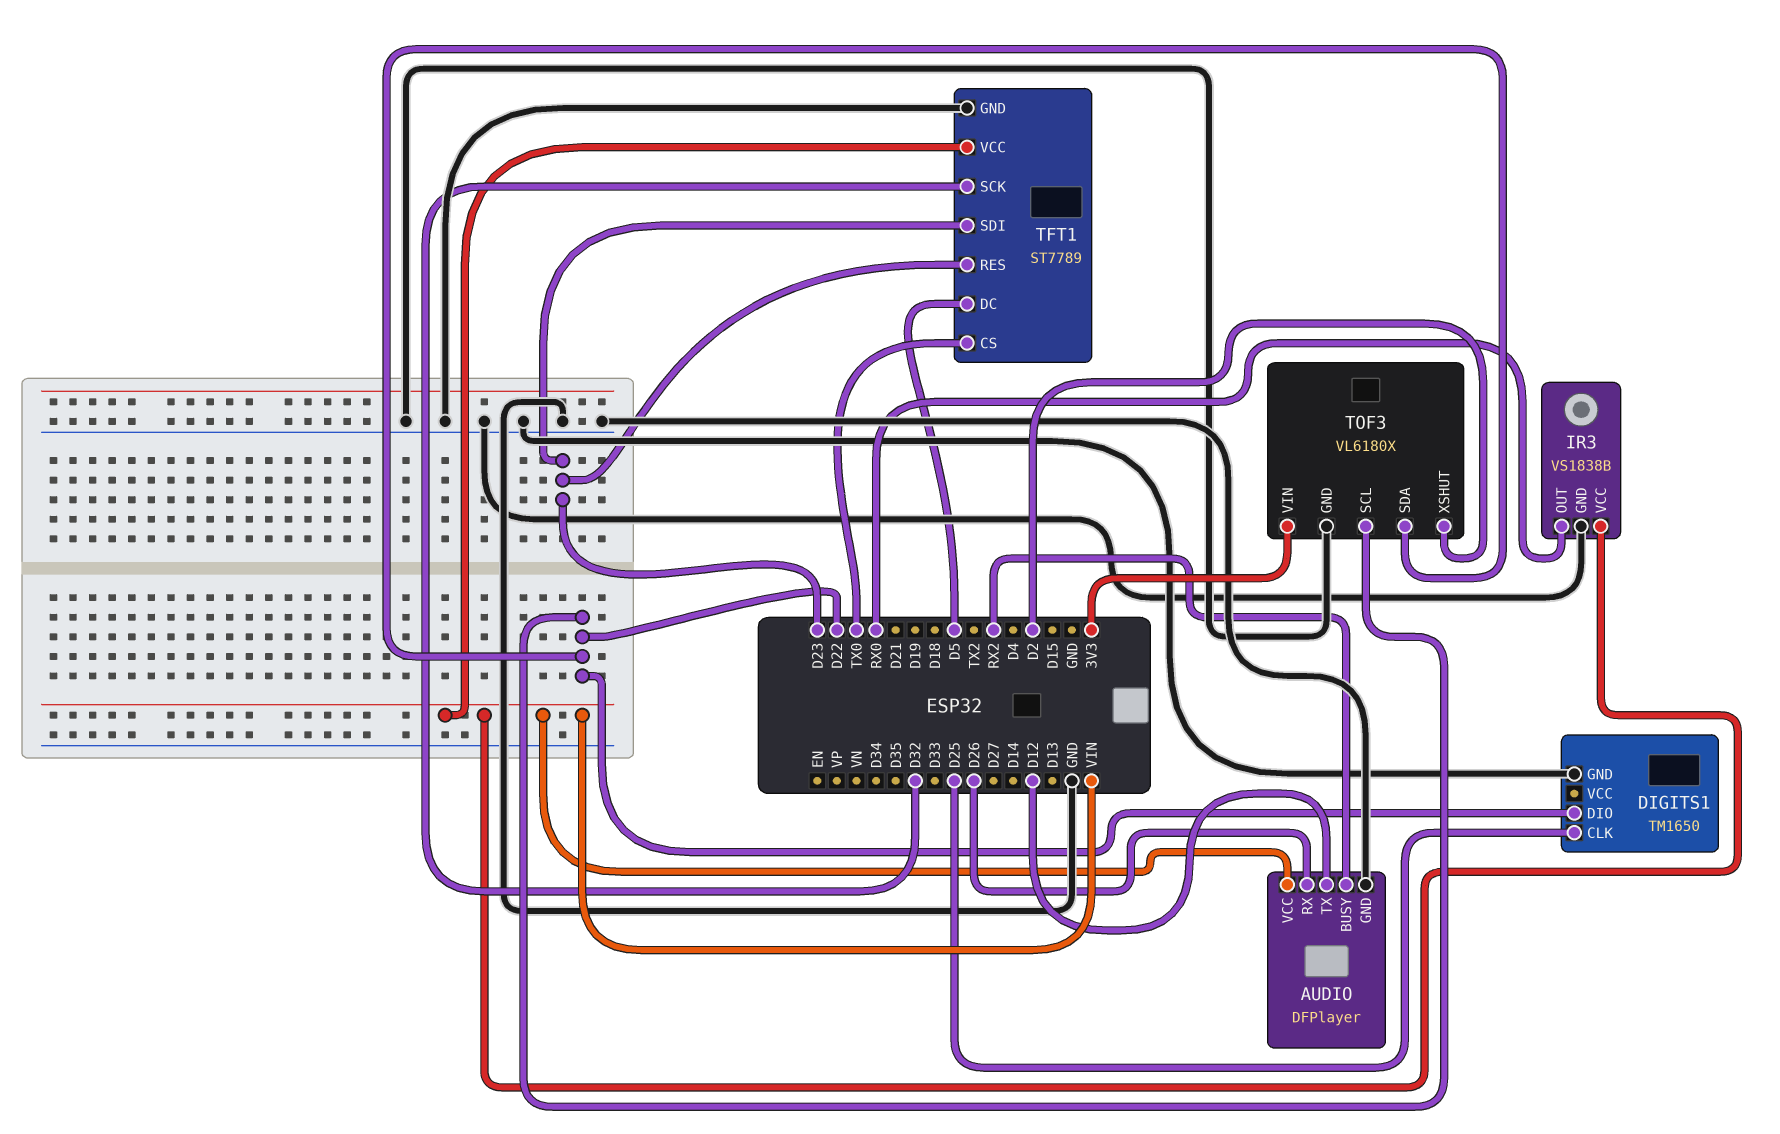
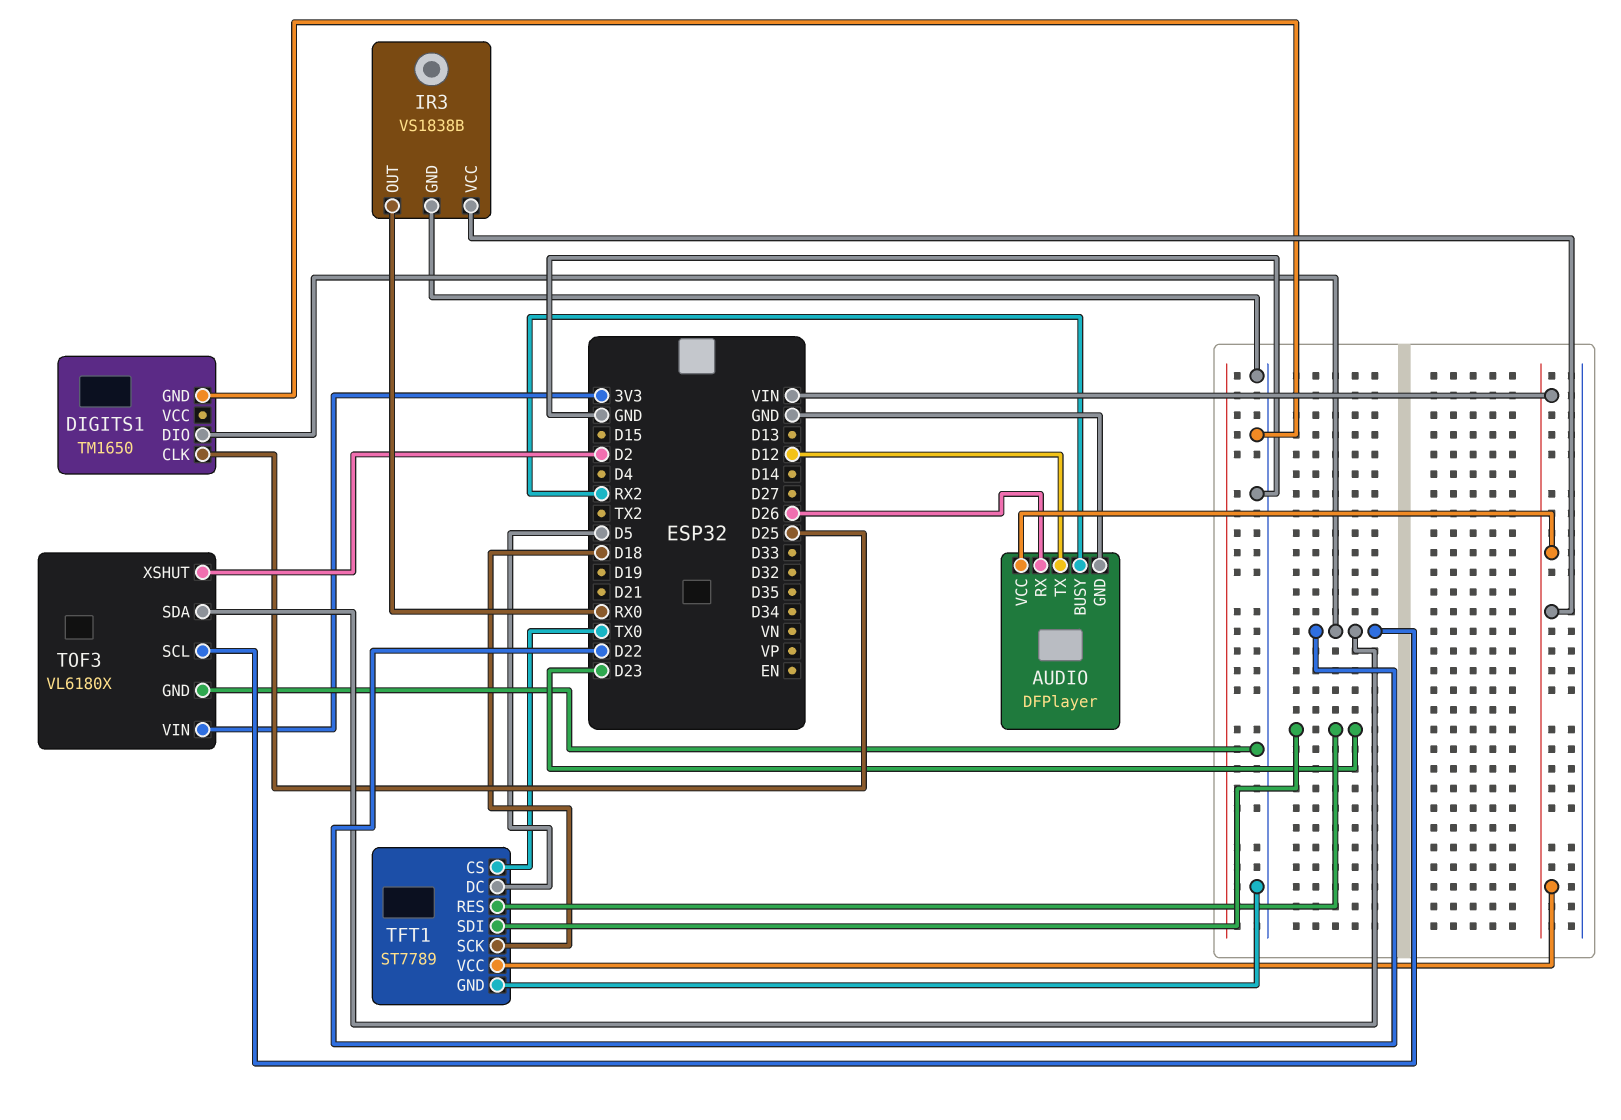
TFT1 pin SCK: D32 -> D18

